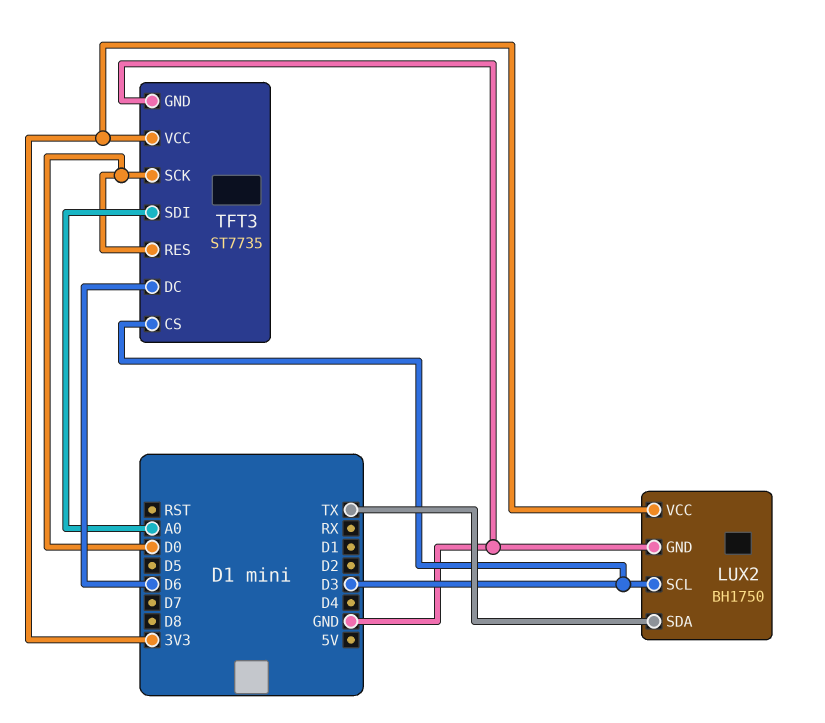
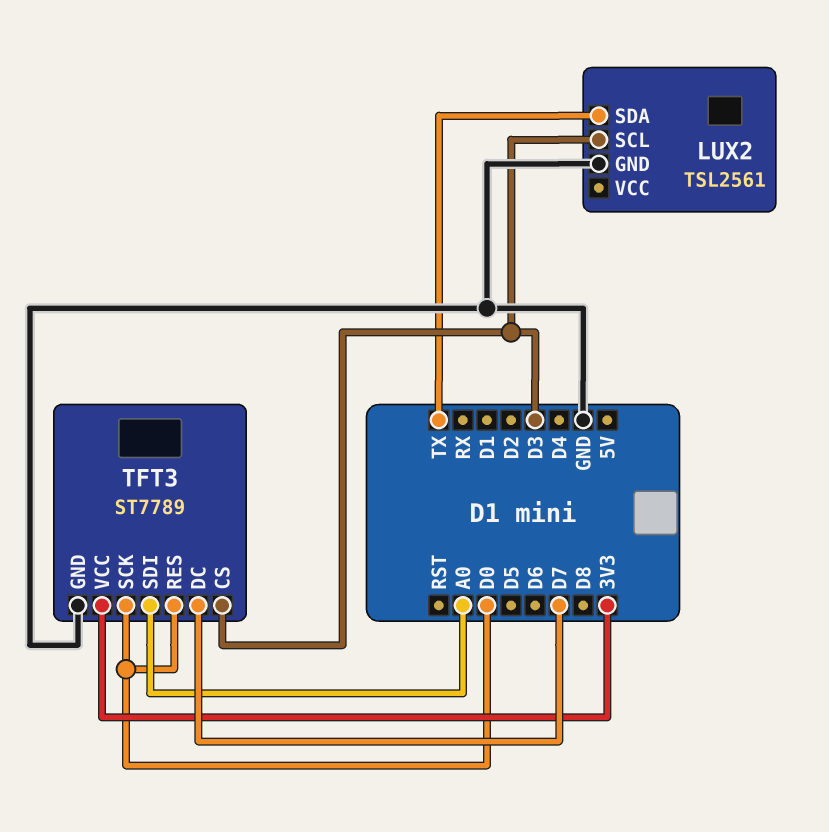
LUX2: BH1750 -> TSL2561
LUX2 pin VCC: 3V3 -> none
TFT3: ST7735 -> ST7789
TFT3 pin DC: D6 -> D7

